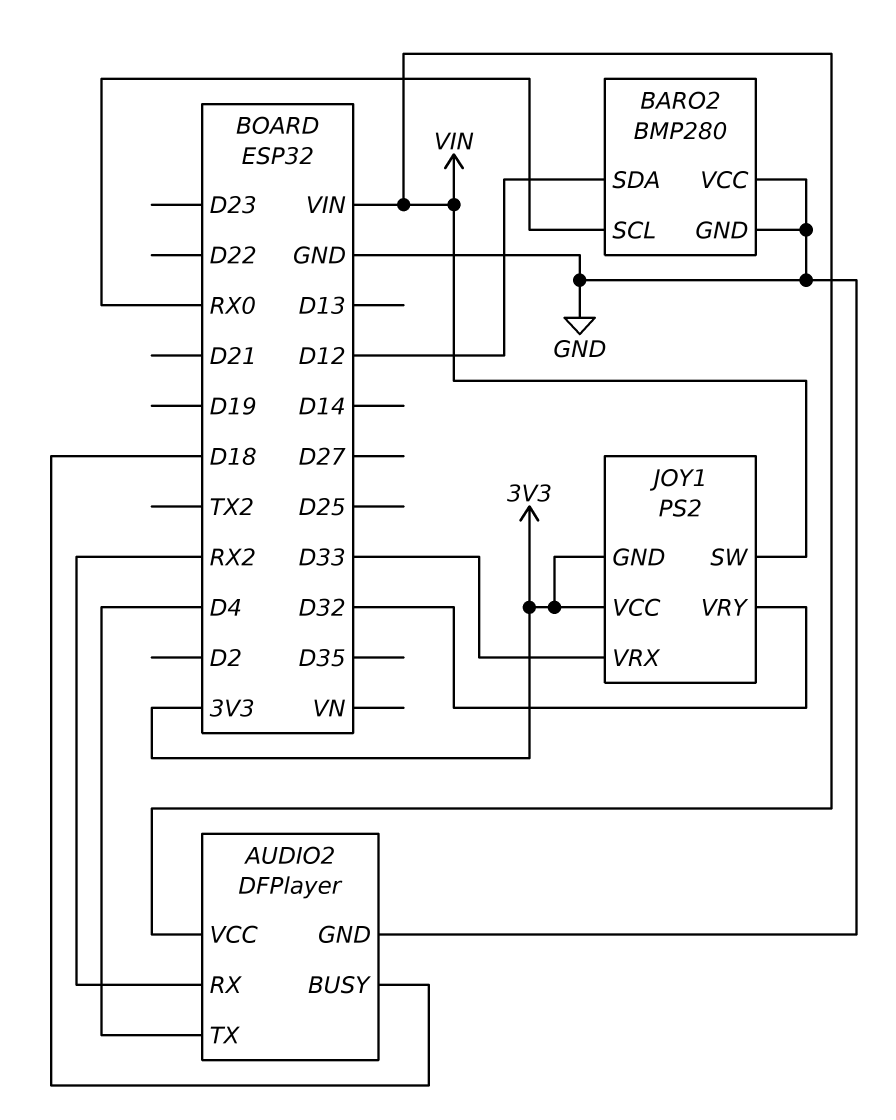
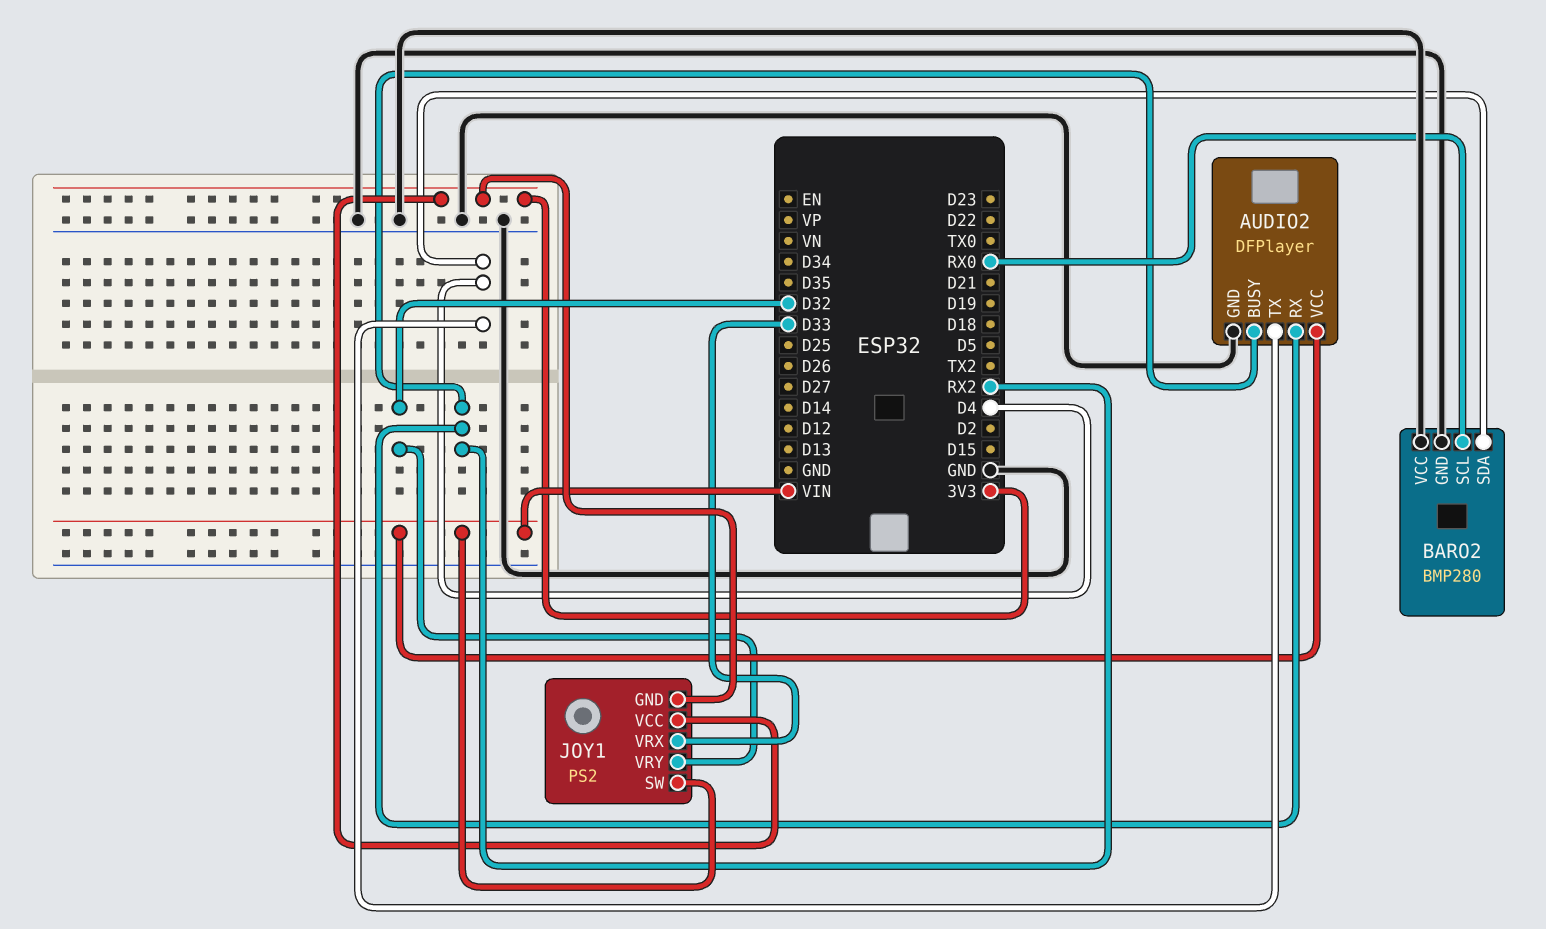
AUDIO2 pin BUSY: D18 -> RX2
BARO2 pin SDA: D12 -> D4

